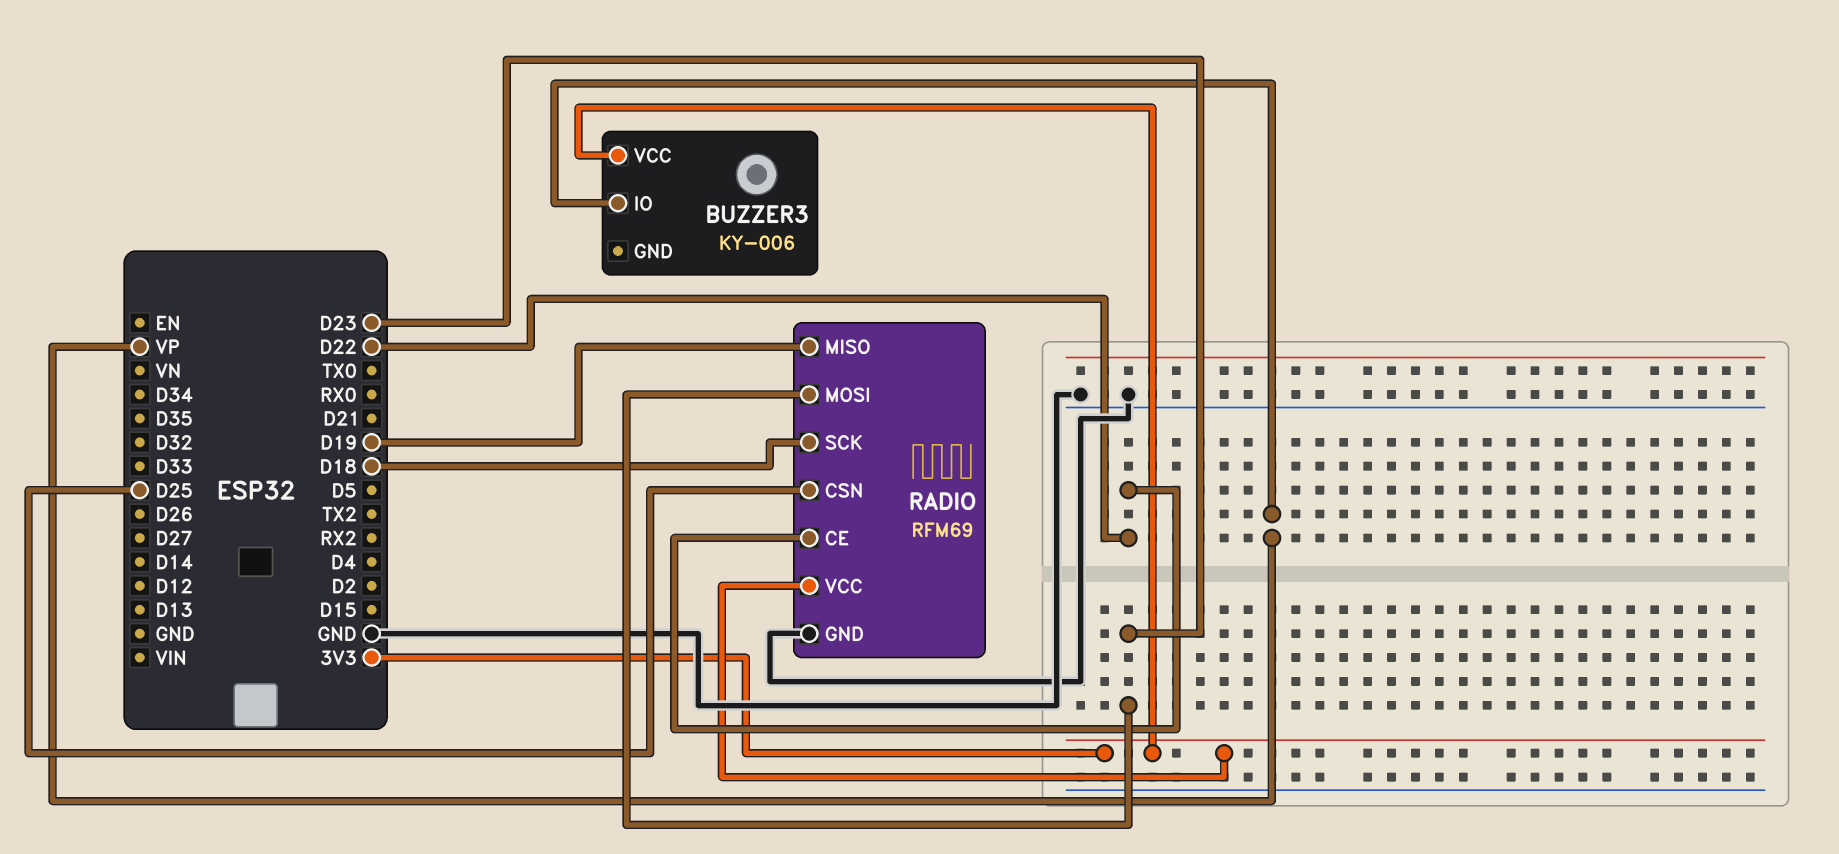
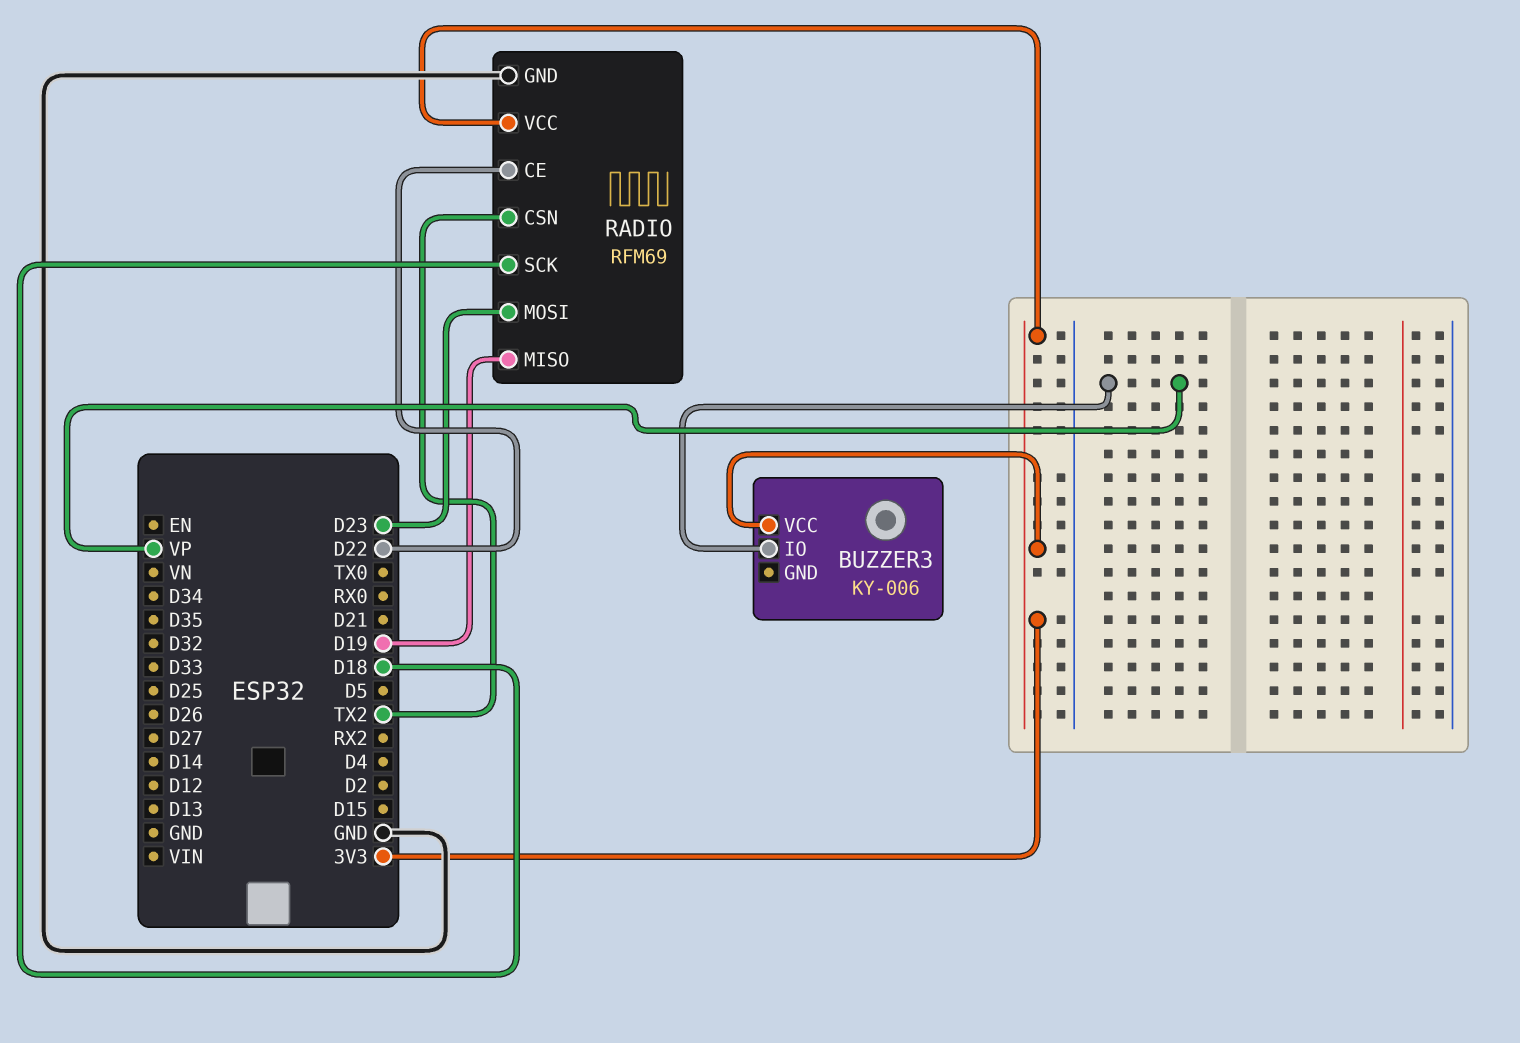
RADIO pin CSN: D25 -> TX2

